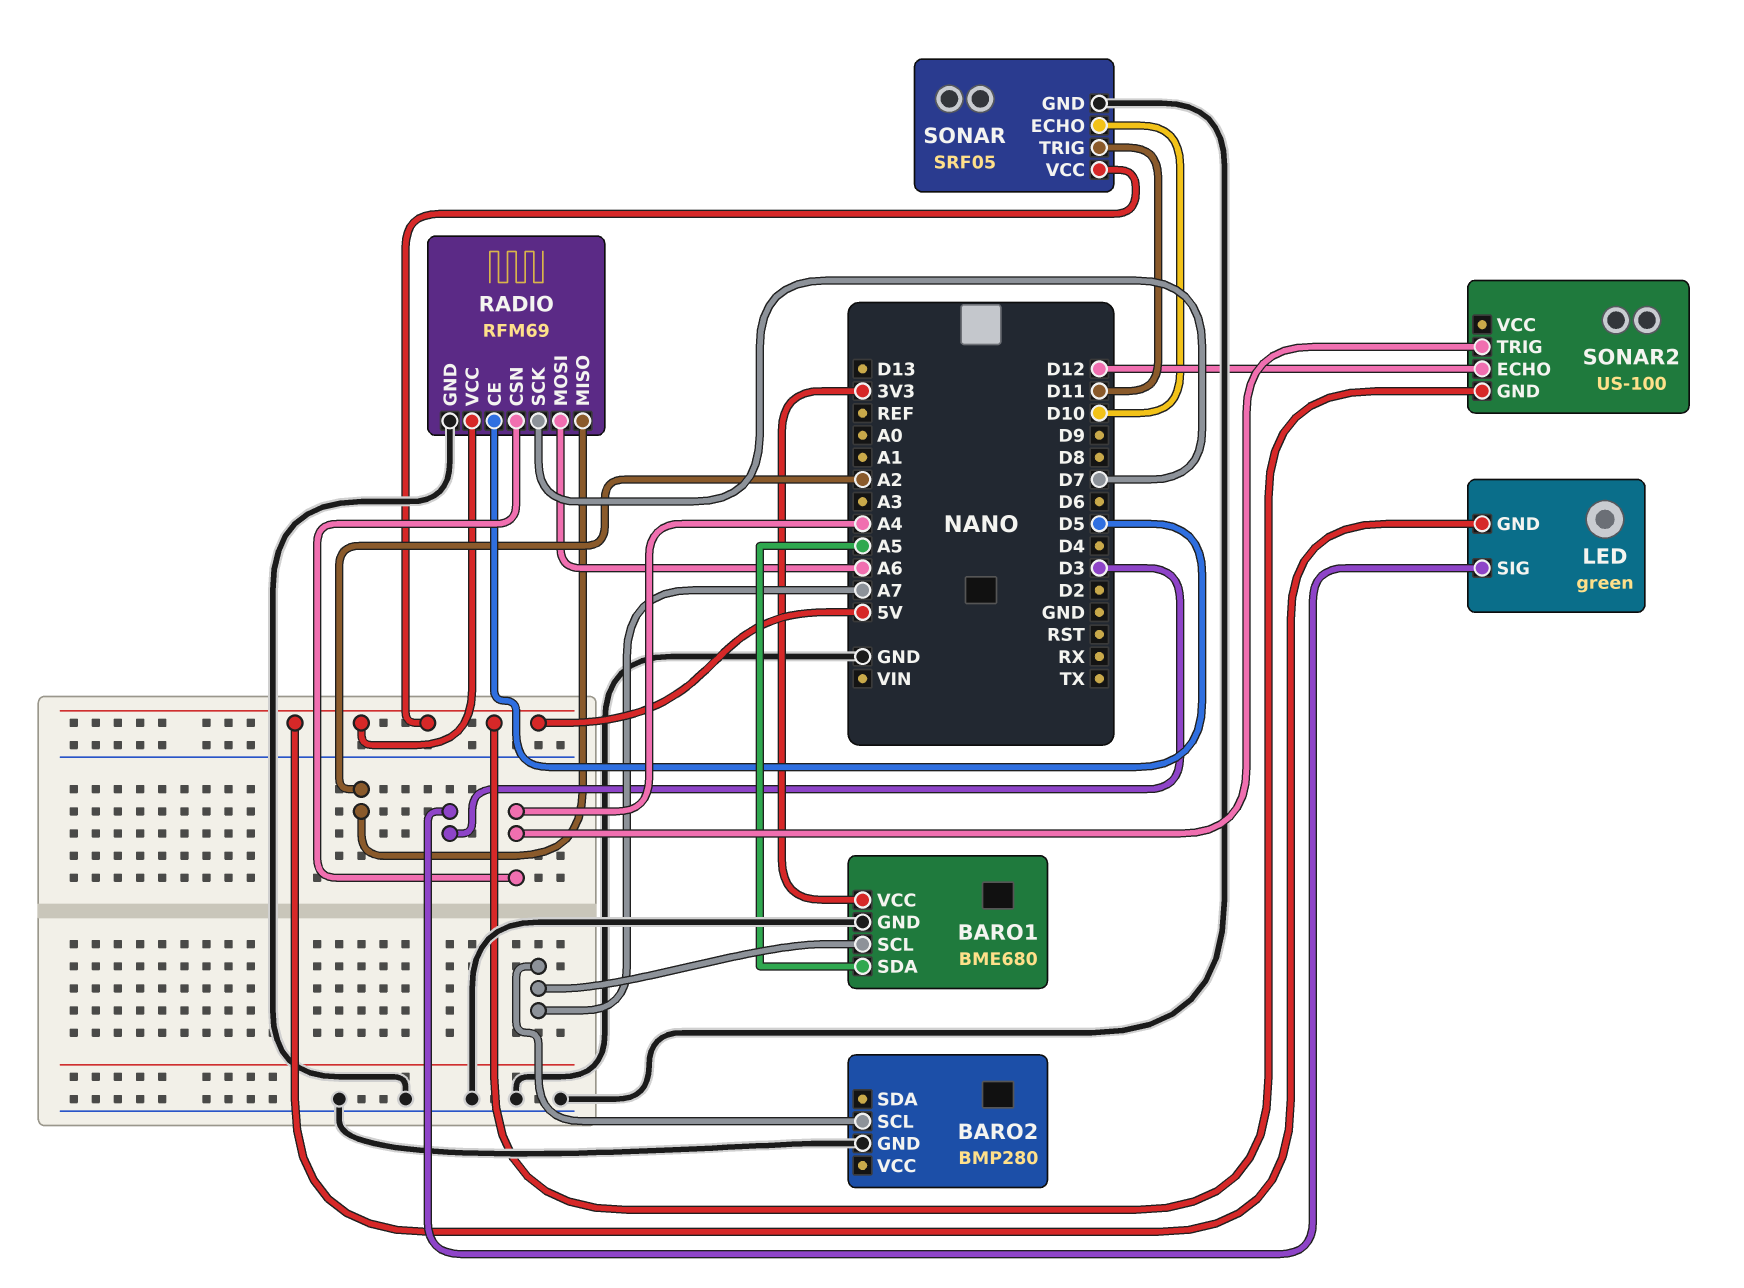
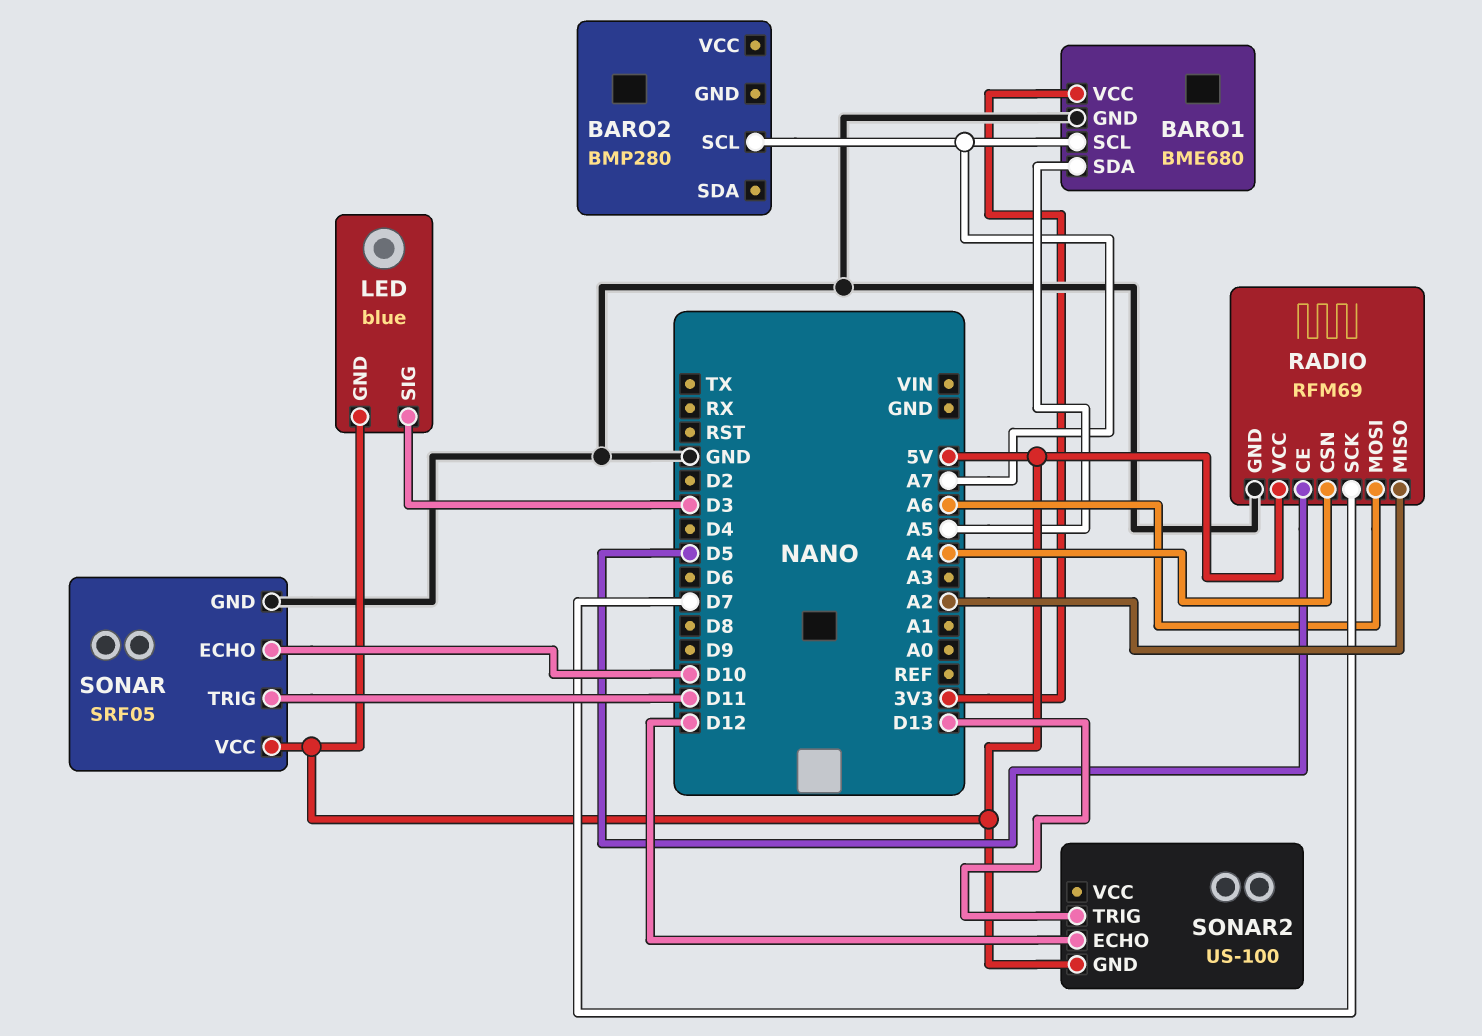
BARO2 pin GND: GND -> none
LED: green -> blue
SONAR2 pin TRIG: A4 -> D13

